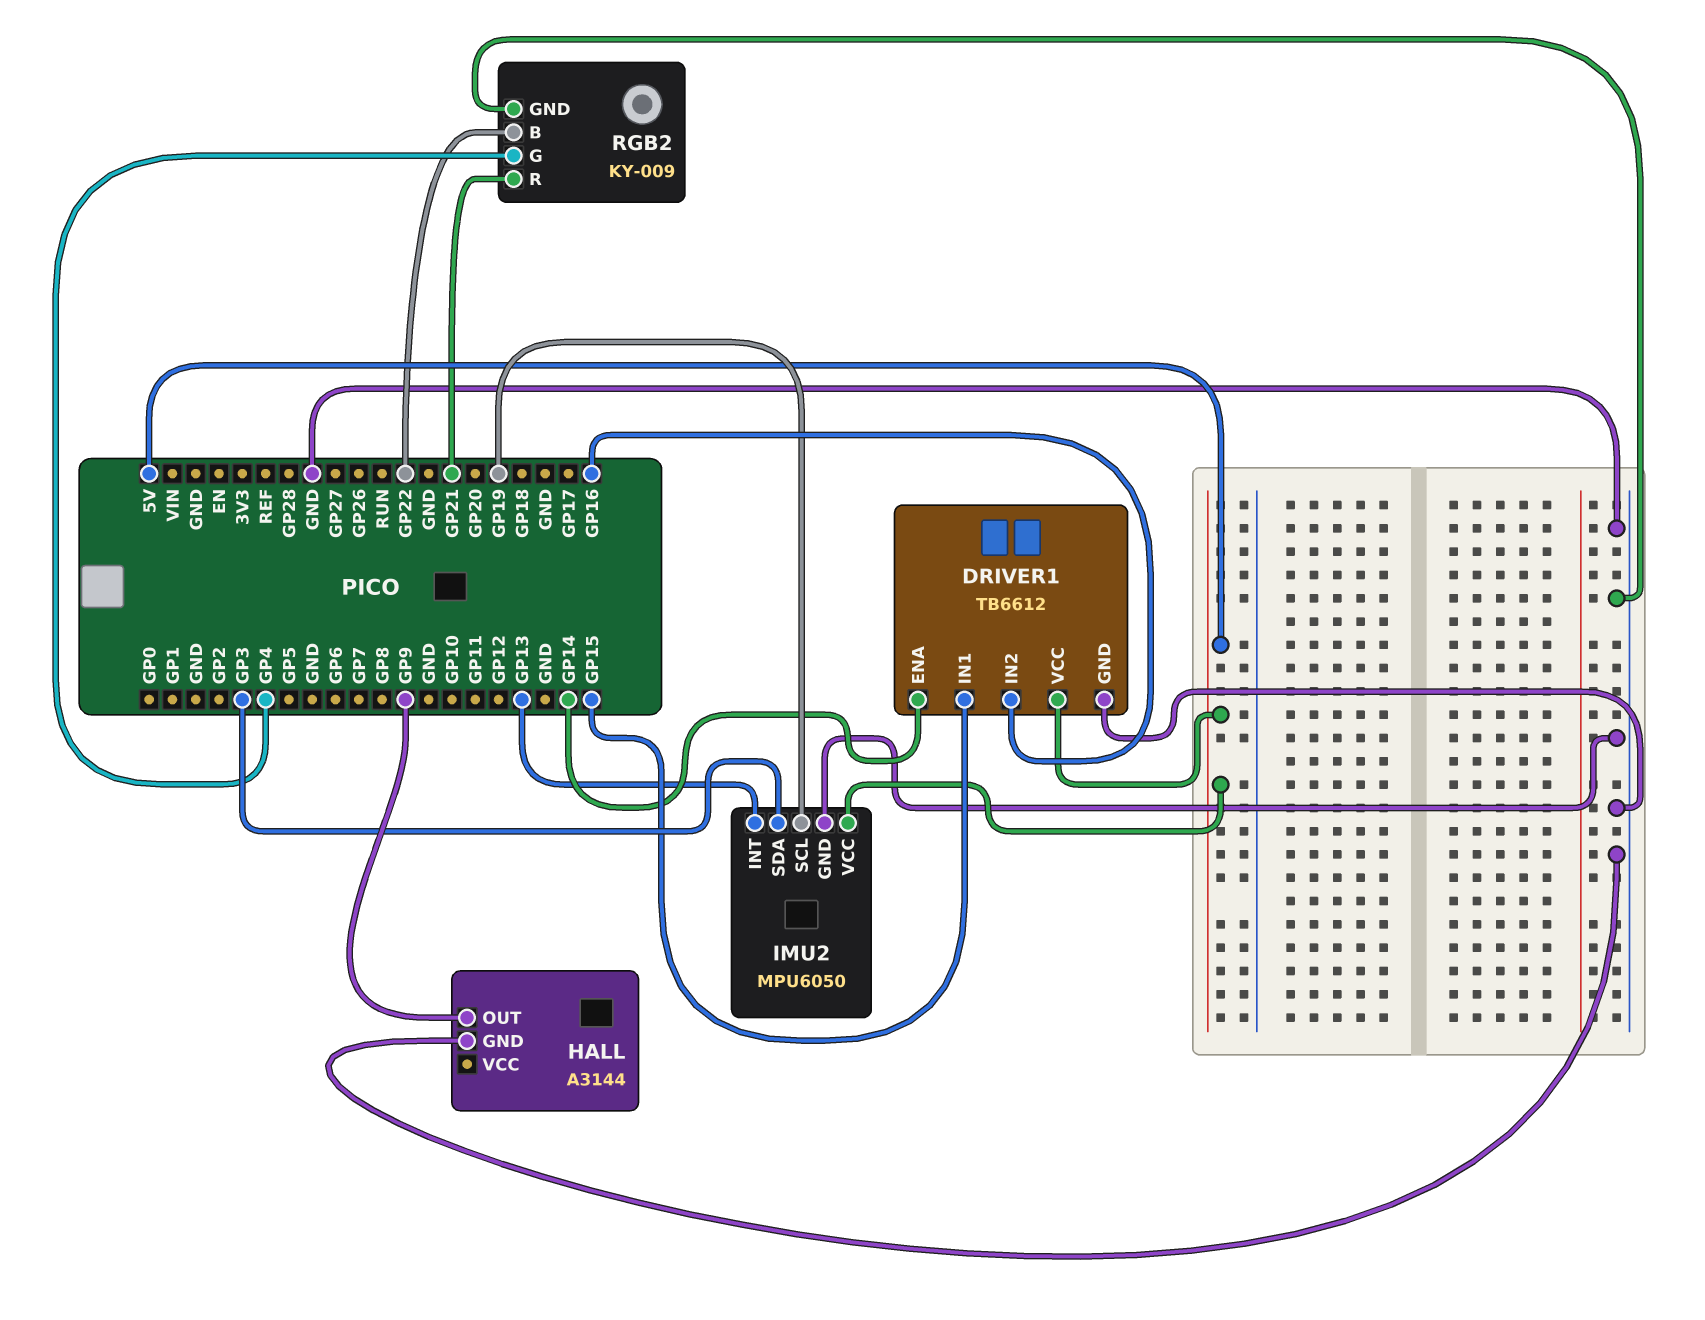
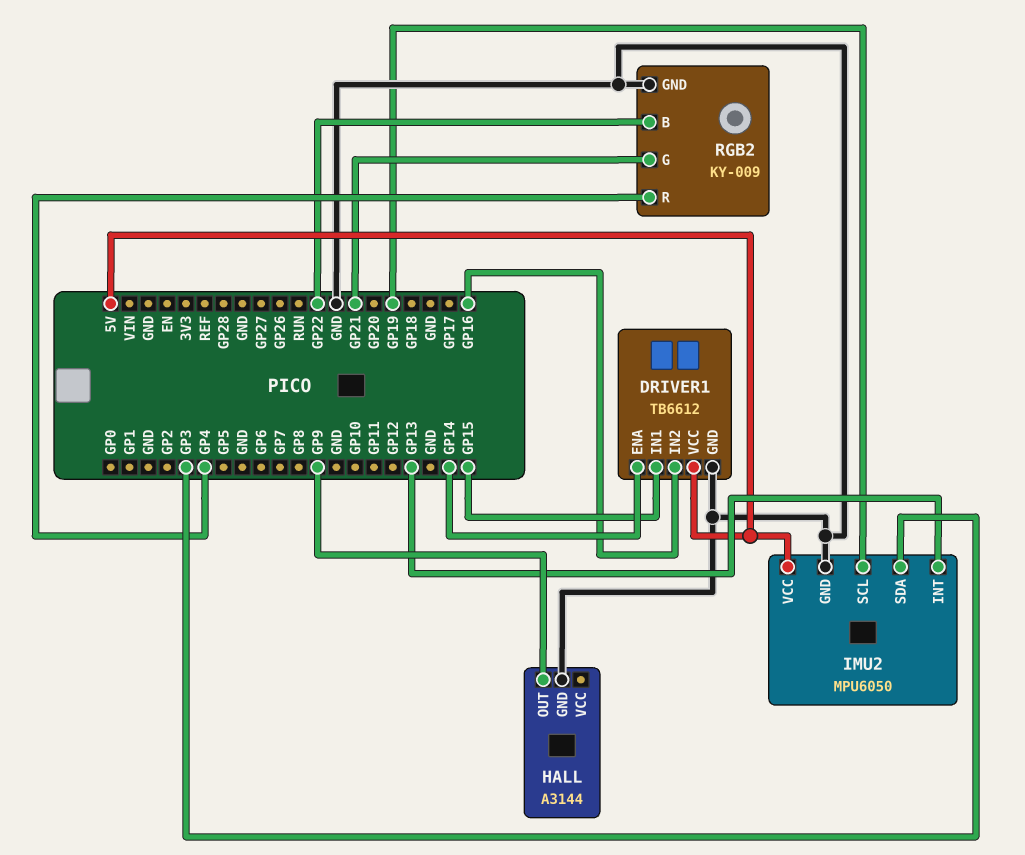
RGB2 pin G: GP4 -> GP21
RGB2 pin R: GP21 -> GP4

